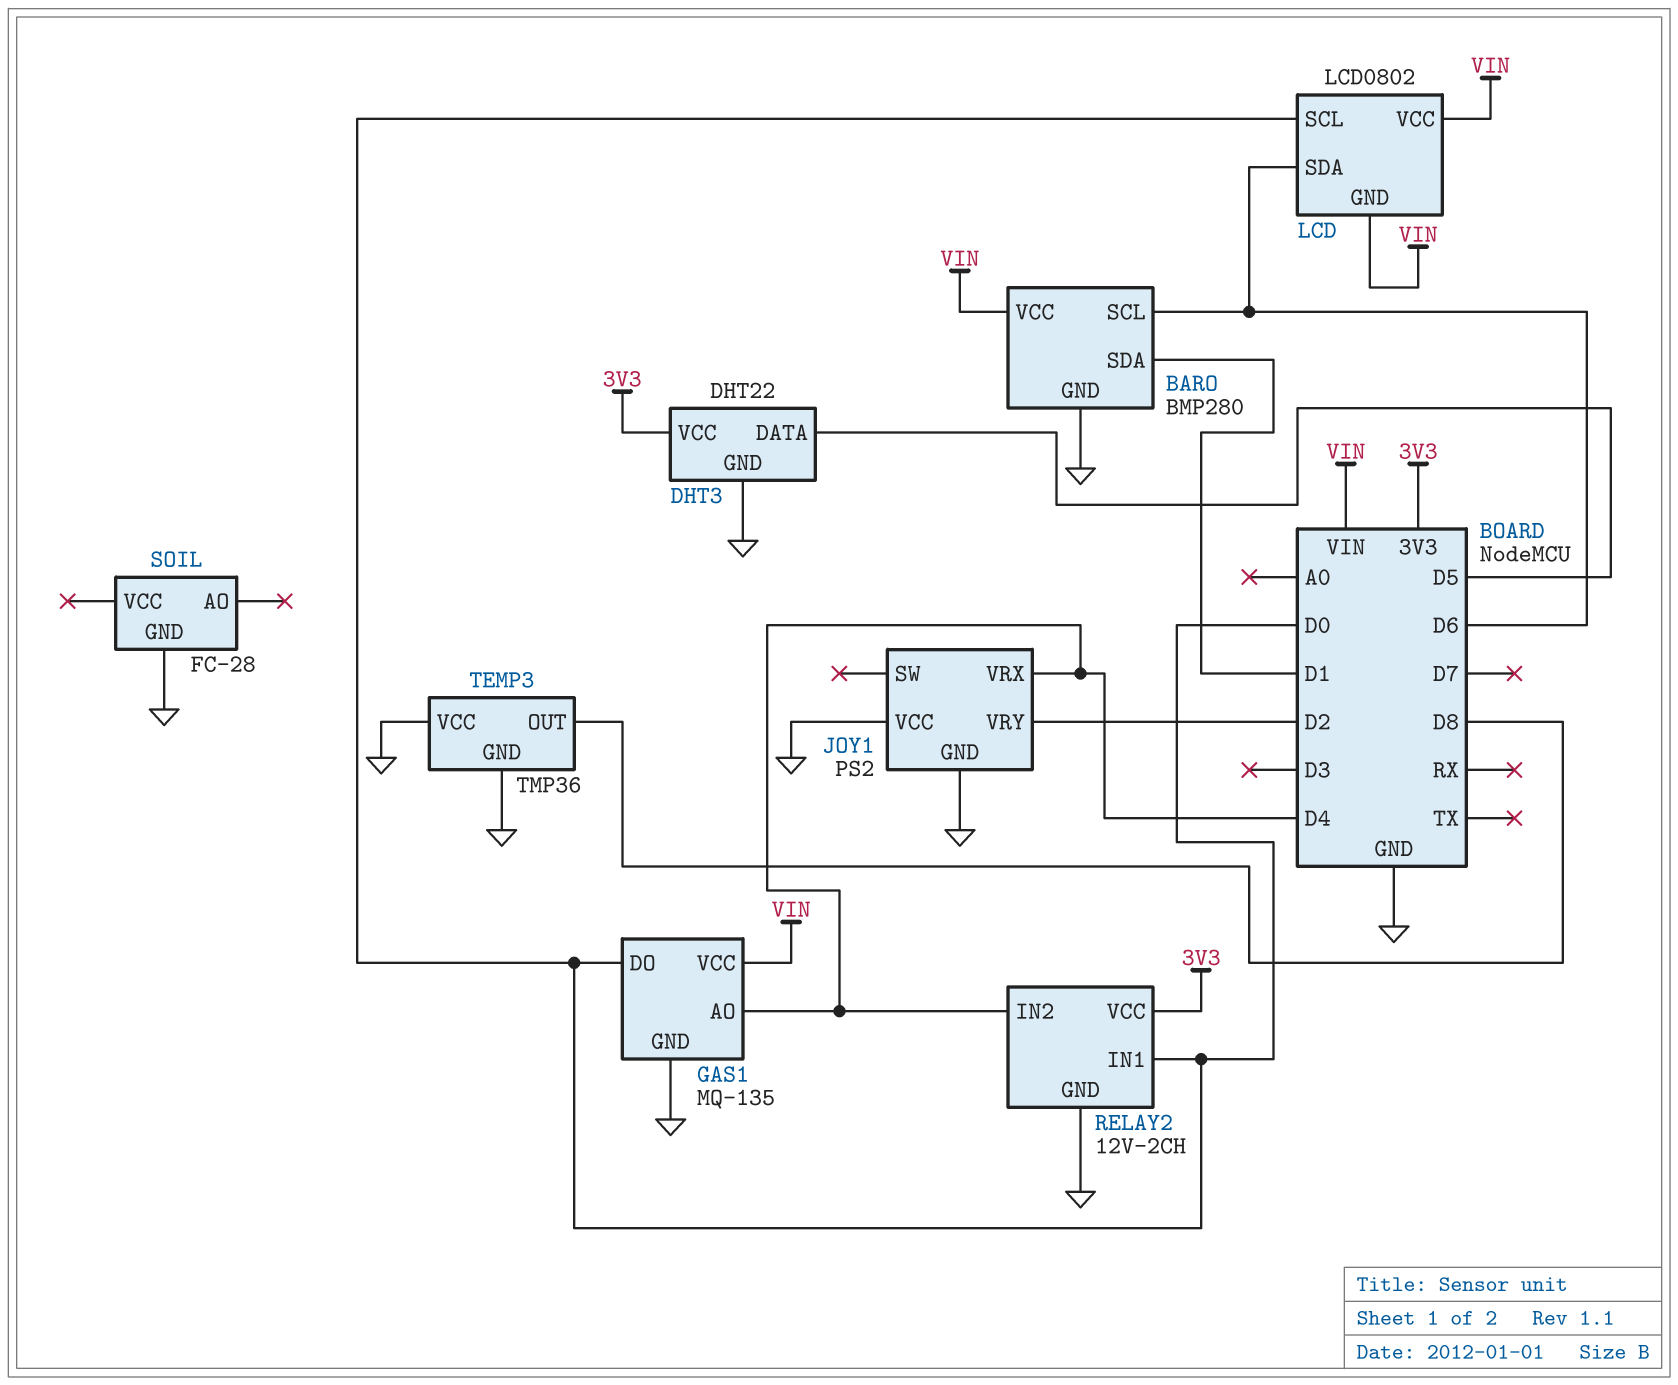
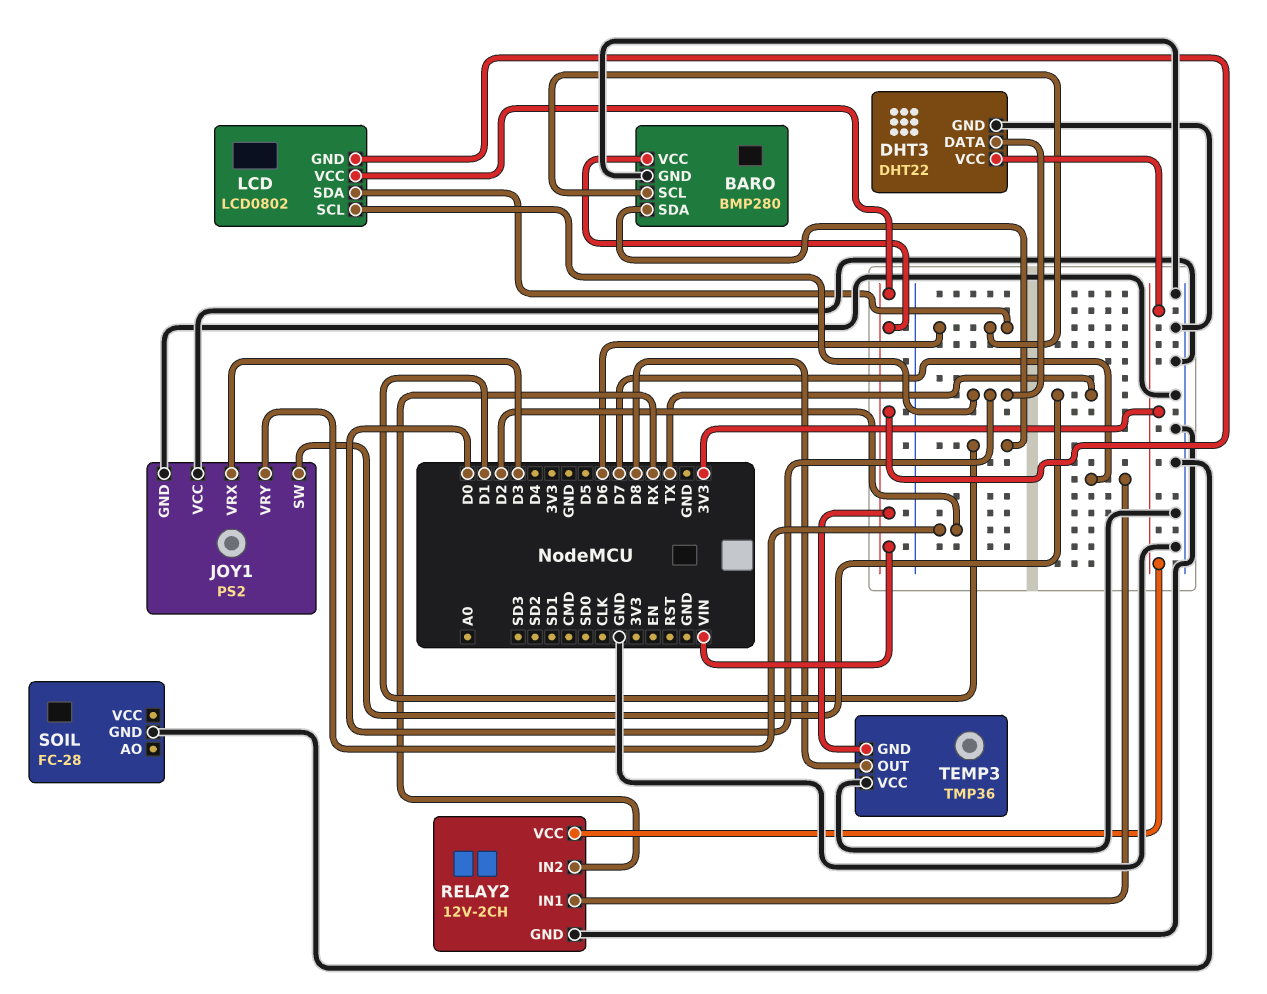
DHT3 pin DATA: D5 -> D0
GAS1: MQ-135 -> none
GAS1 pin AO: D4 -> none
GAS1 pin DO: D0 -> none
GAS1 pin GND: GND -> none
GAS1 pin VCC: VIN -> none
JOY1 pin SW: none -> TX
JOY1 pin VRX: D4 -> D3
RELAY2 pin IN1: D0 -> D7
RELAY2 pin IN2: D4 -> RX
TEMP3 pin GND: GND -> VIN

